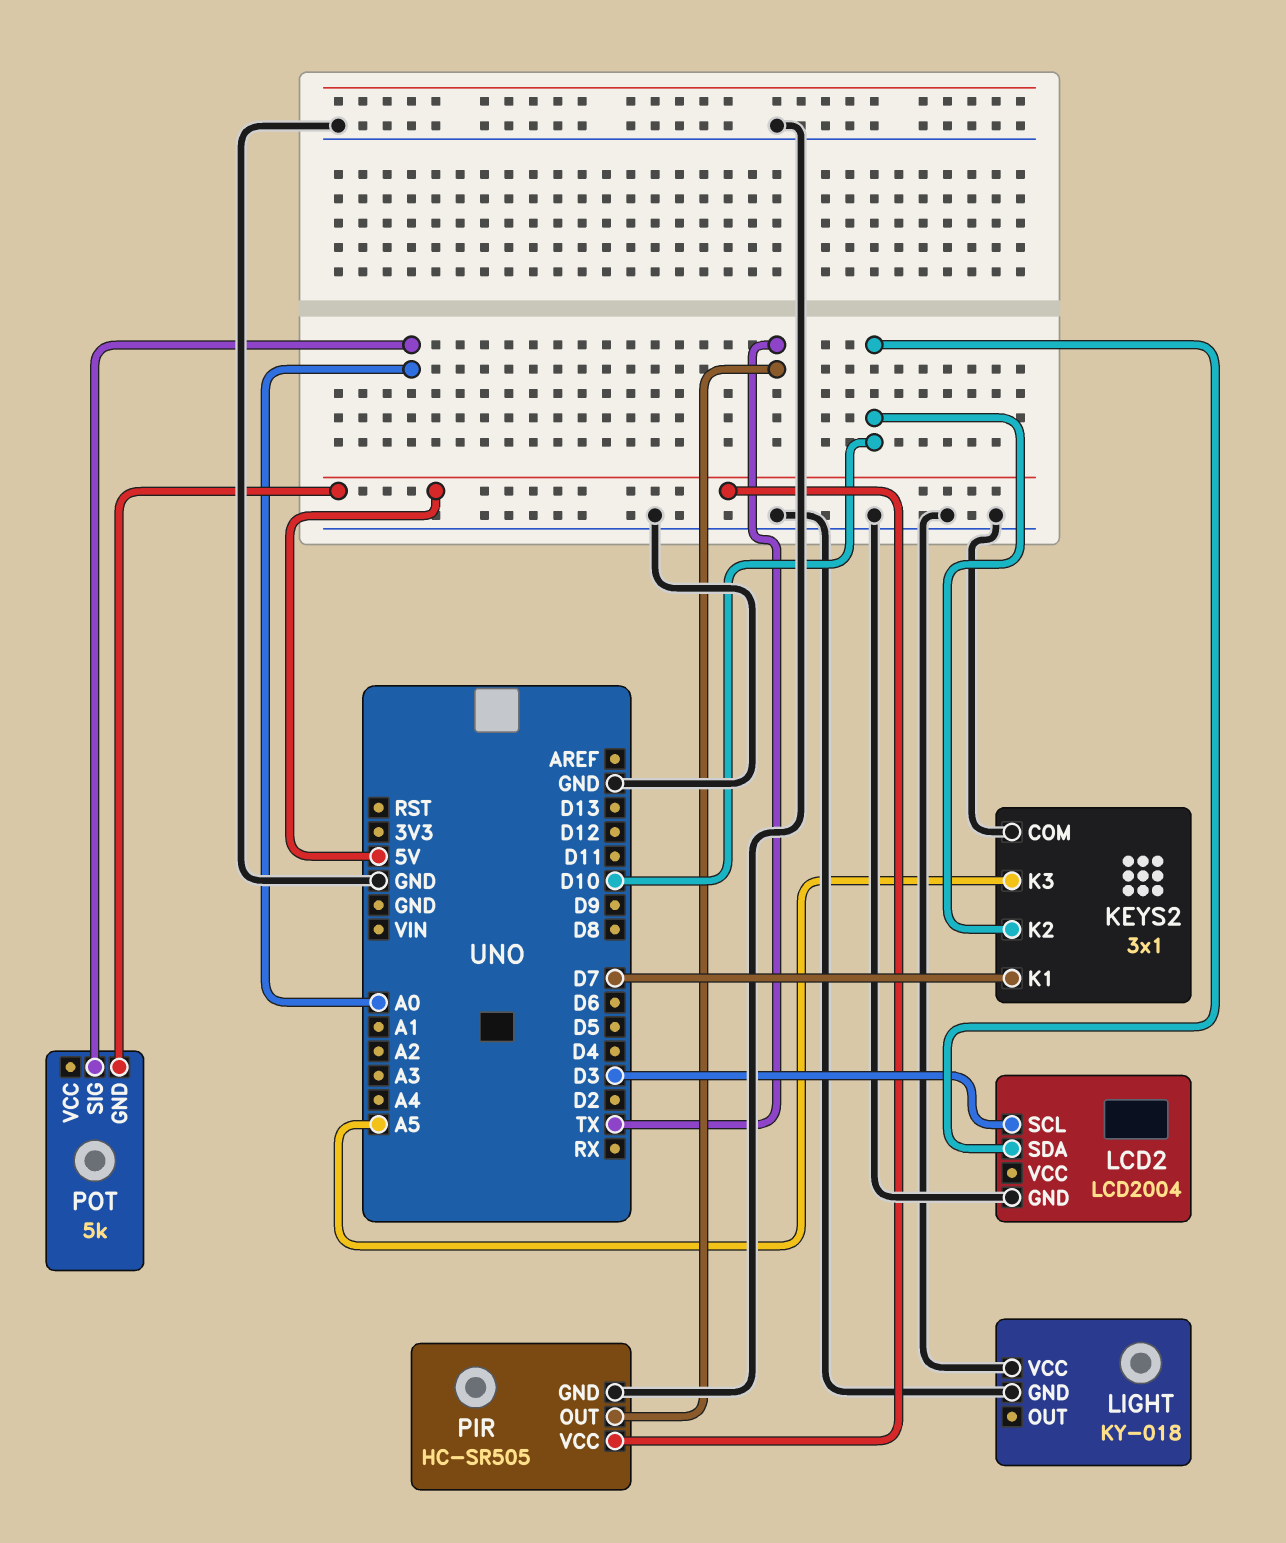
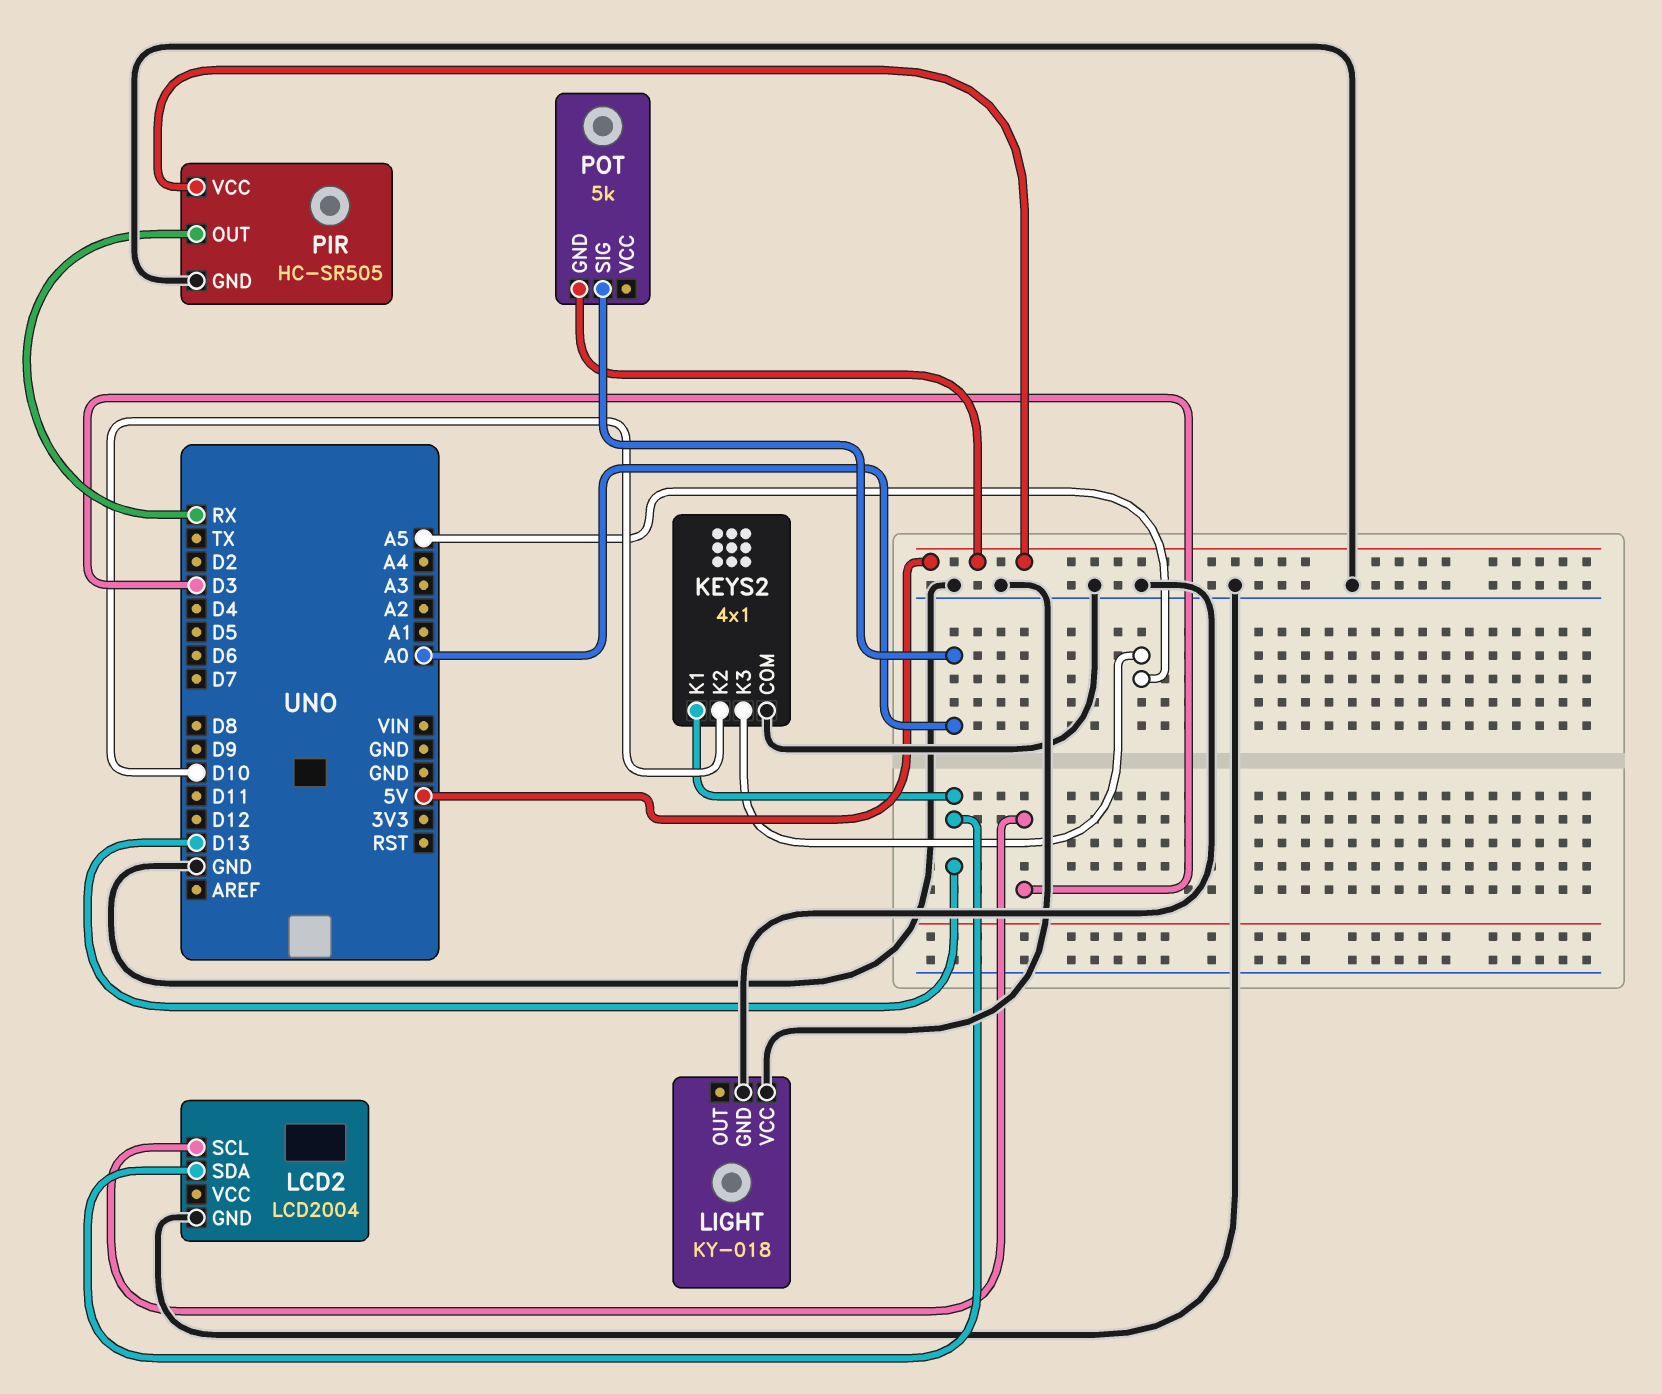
KEYS2: 3x1 -> 4x1
KEYS2 pin K1: D7 -> D13
LCD2 pin SDA: D10 -> D13
PIR pin OUT: TX -> RX

